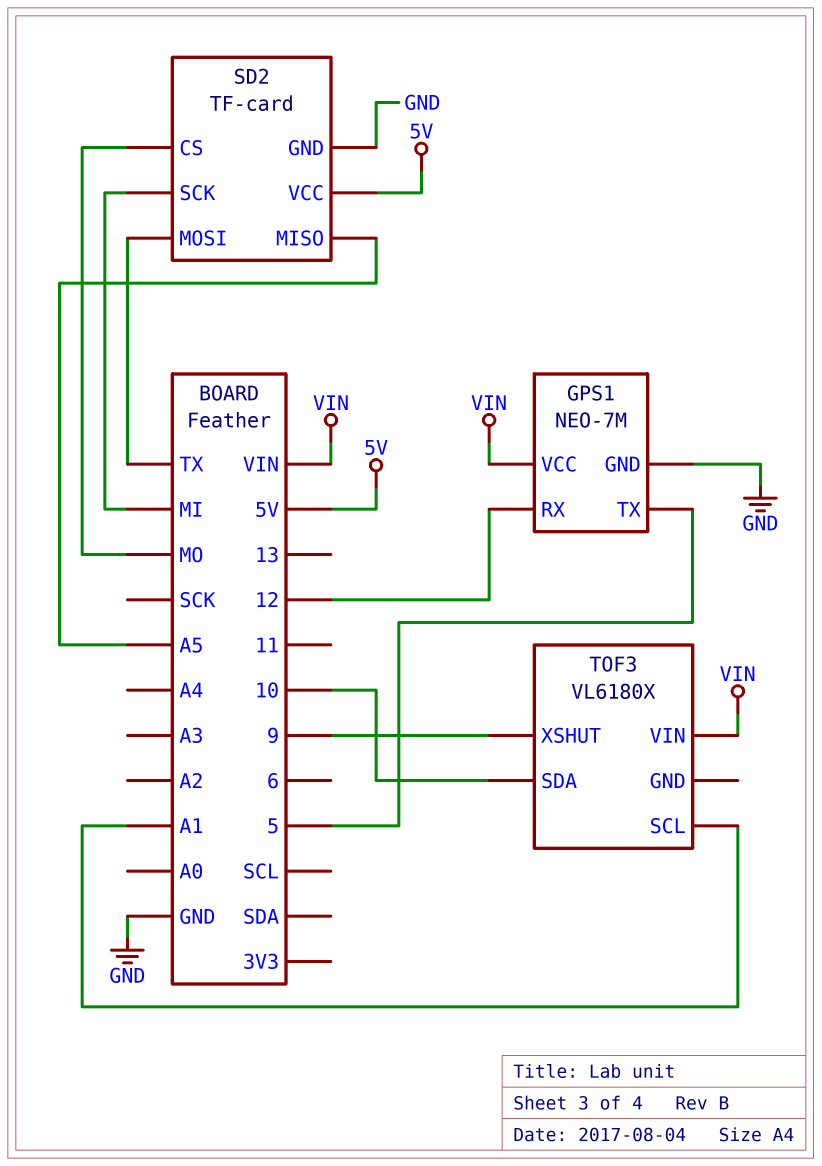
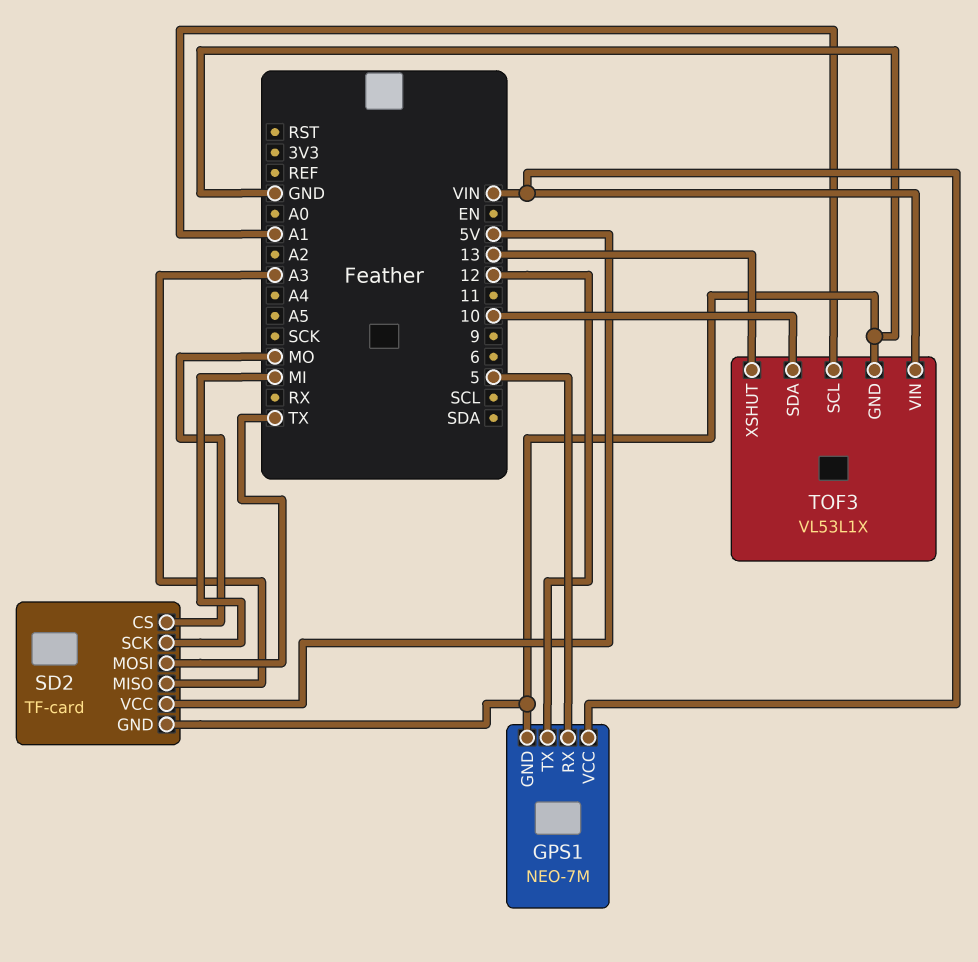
GPS1 pin RX: 12 -> 5
GPS1 pin TX: 5 -> 12
SD2 pin MISO: A5 -> A3
TOF3: VL6180X -> VL53L1X
TOF3 pin GND: none -> GND
TOF3 pin XSHUT: 9 -> 13

